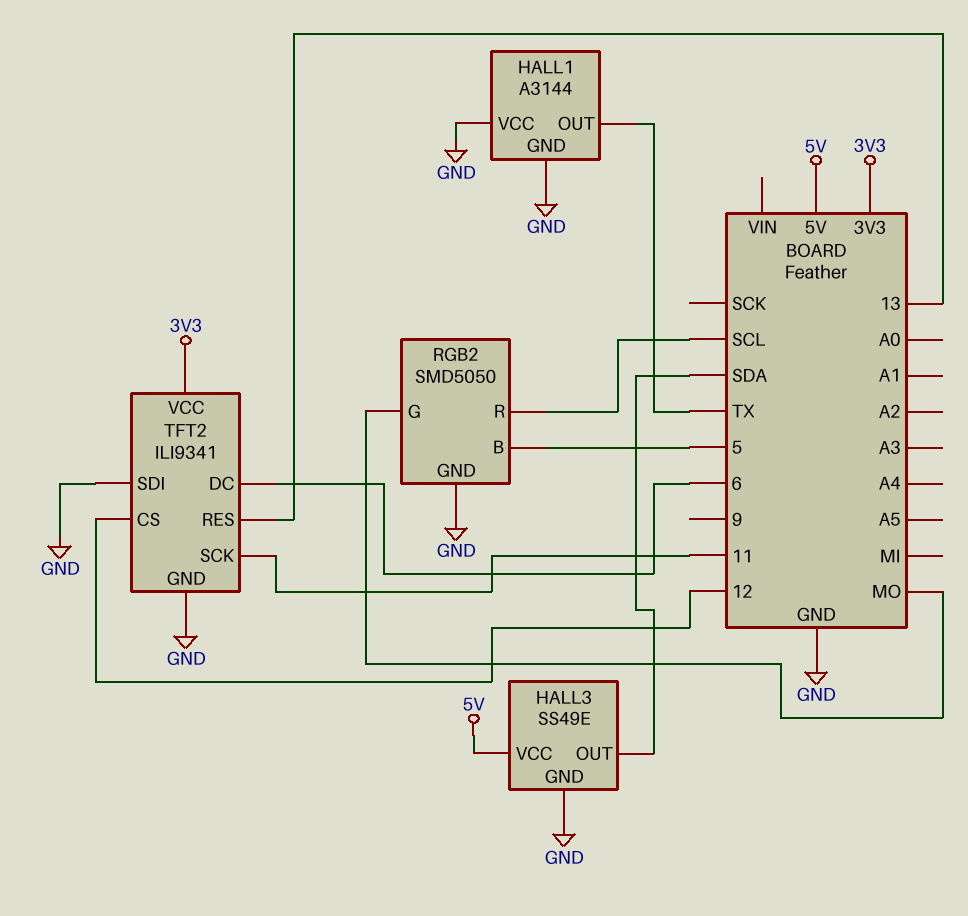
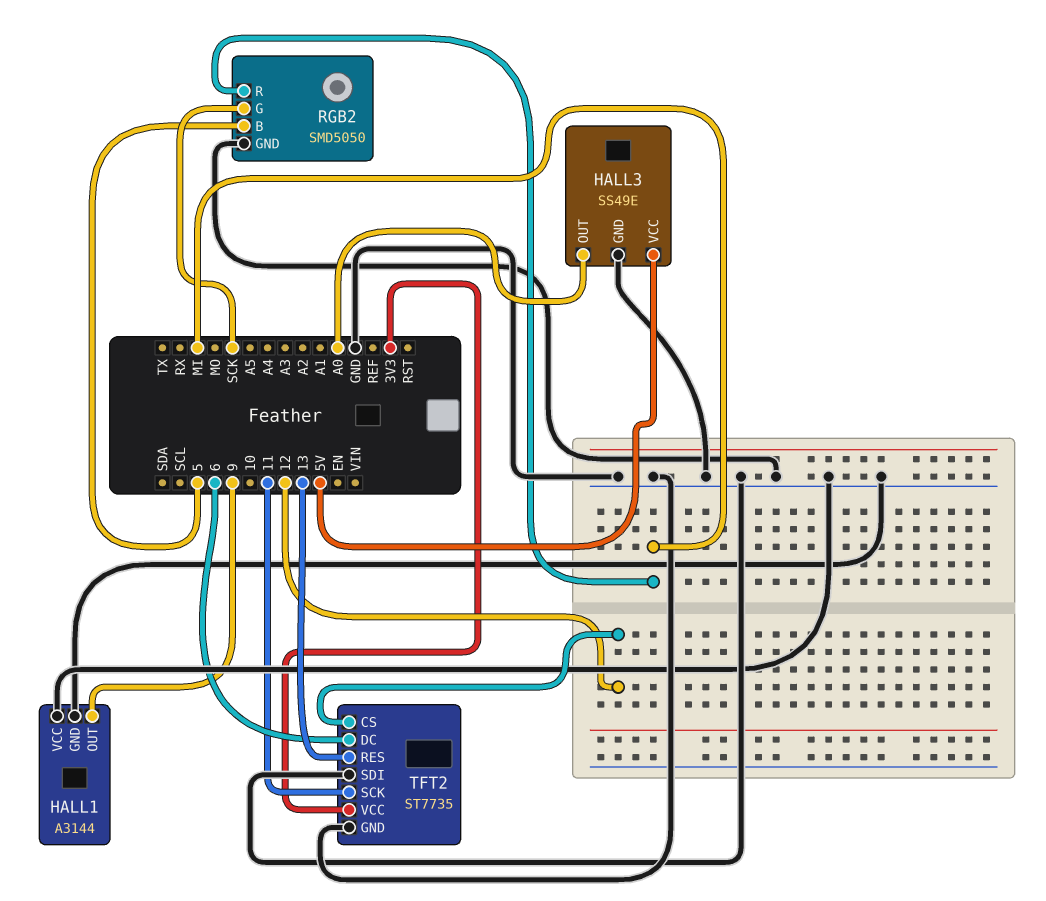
HALL1 pin OUT: TX -> 9
HALL3 pin OUT: SDA -> A0
RGB2 pin G: MO -> SCK
RGB2 pin R: SCL -> MI
TFT2: ILI9341 -> ST7735

